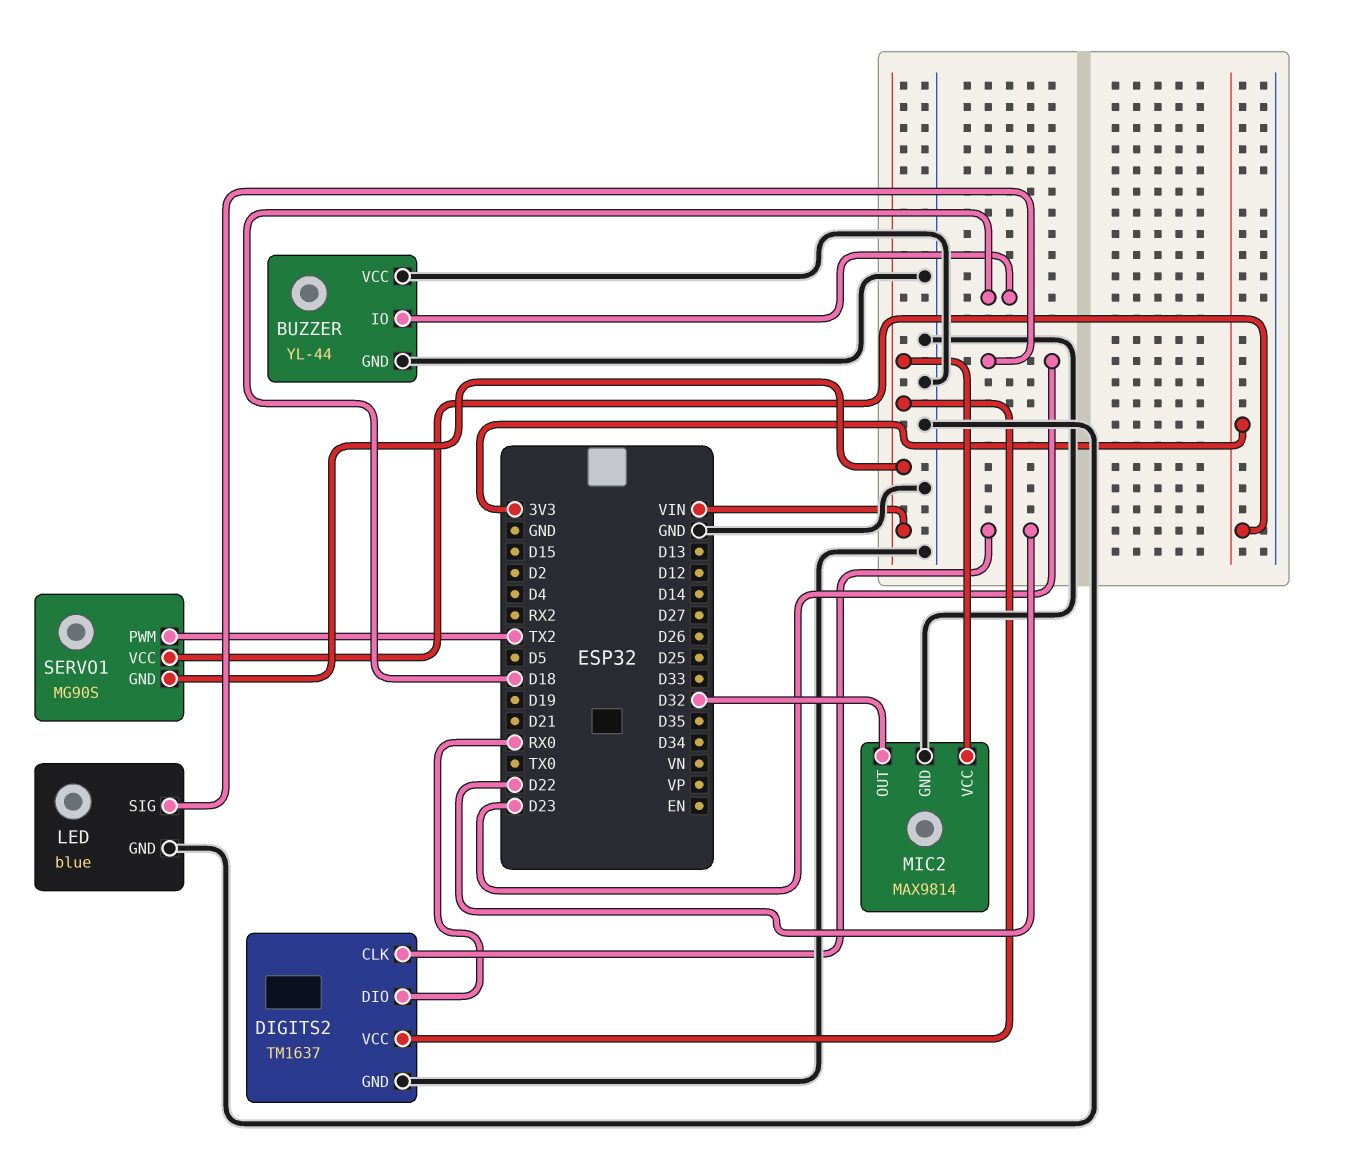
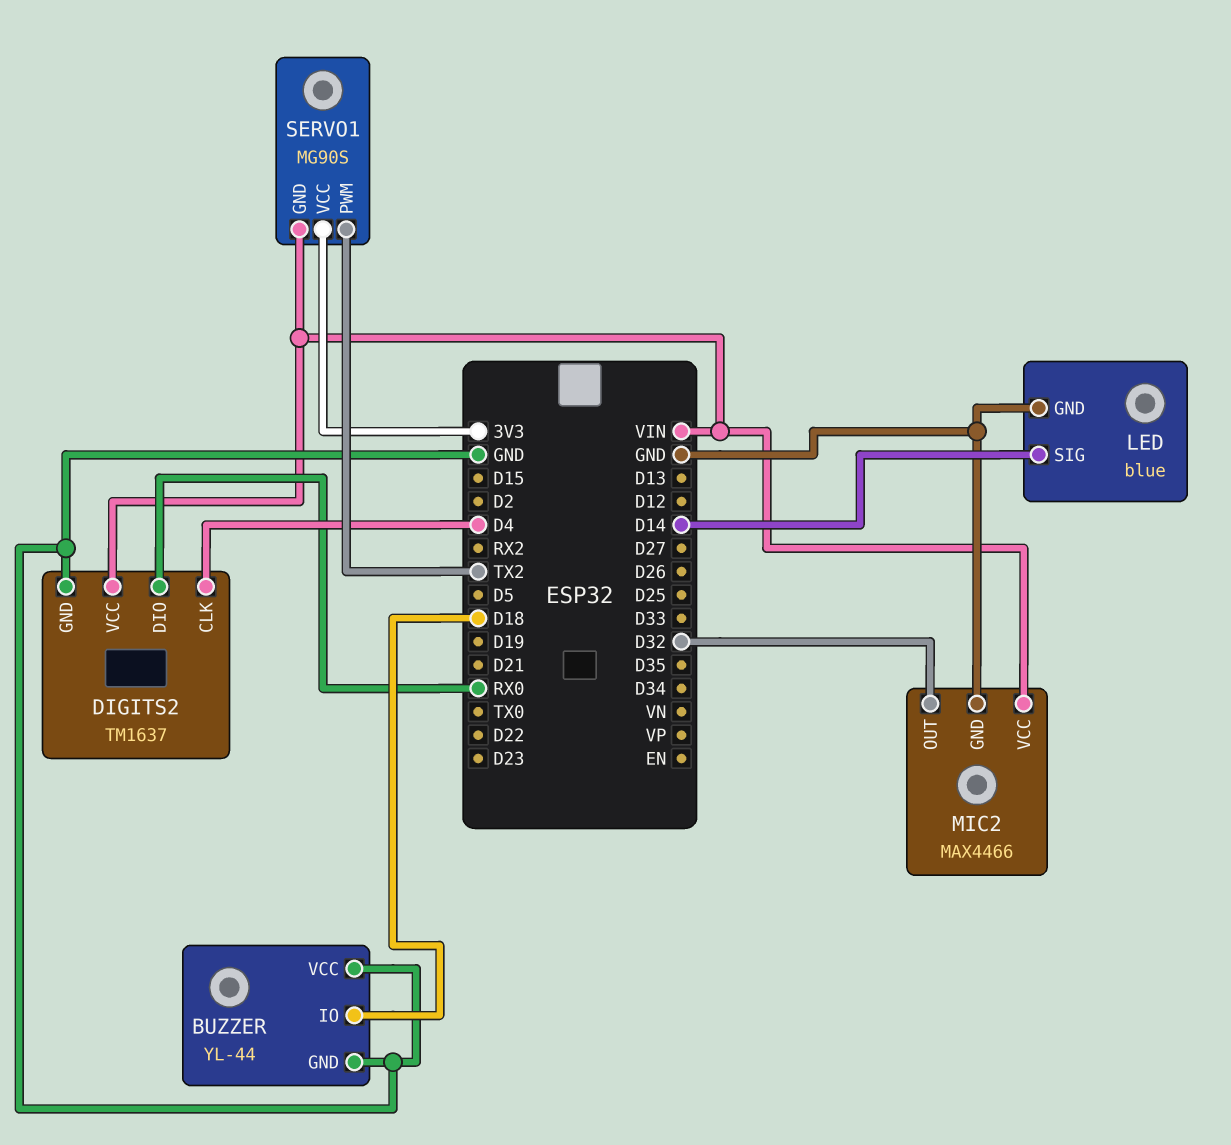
DIGITS2 pin CLK: D22 -> D4
LED pin SIG: D23 -> D14
MIC2: MAX9814 -> MAX4466

